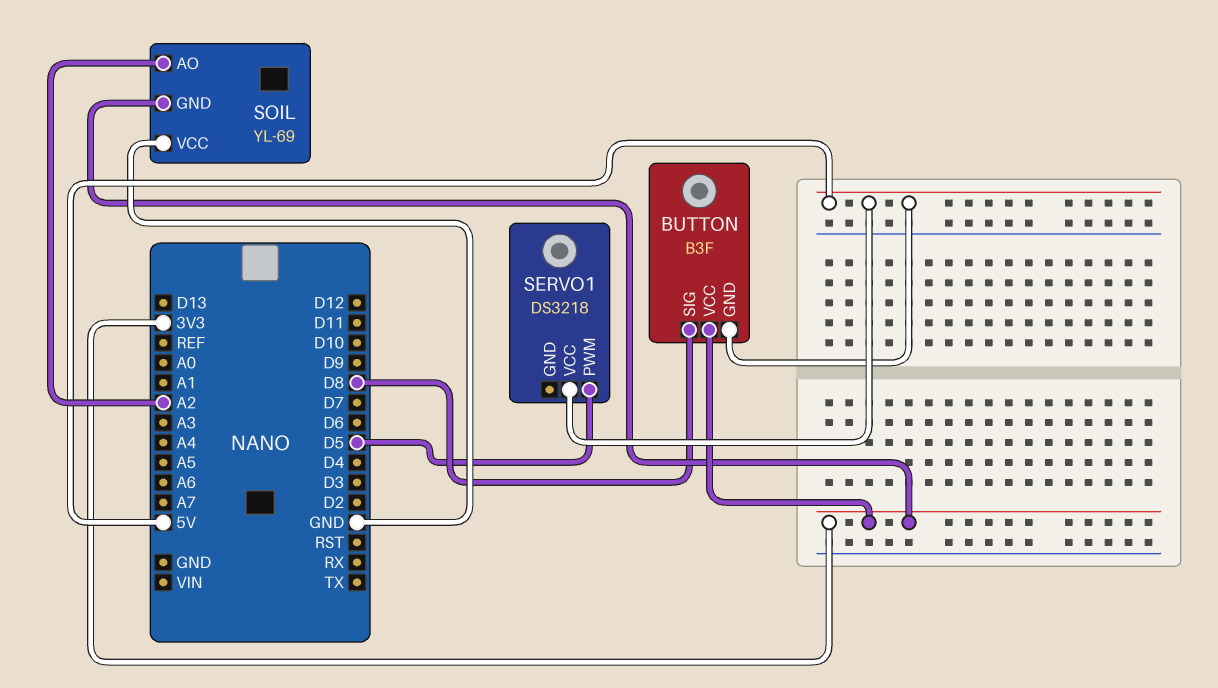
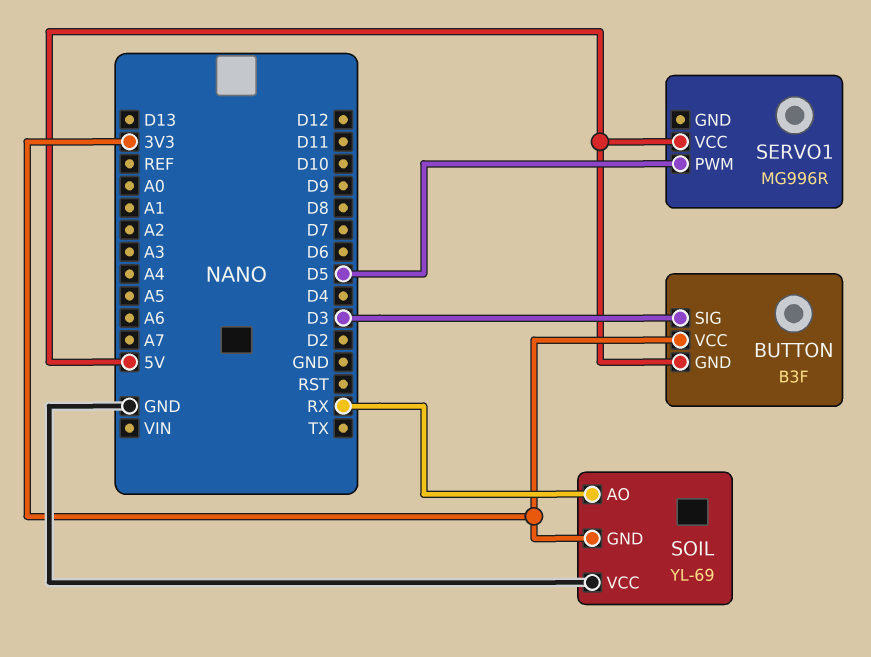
BUTTON pin SIG: D8 -> D3
SERVO1: DS3218 -> MG996R
SOIL pin AO: A2 -> RX

